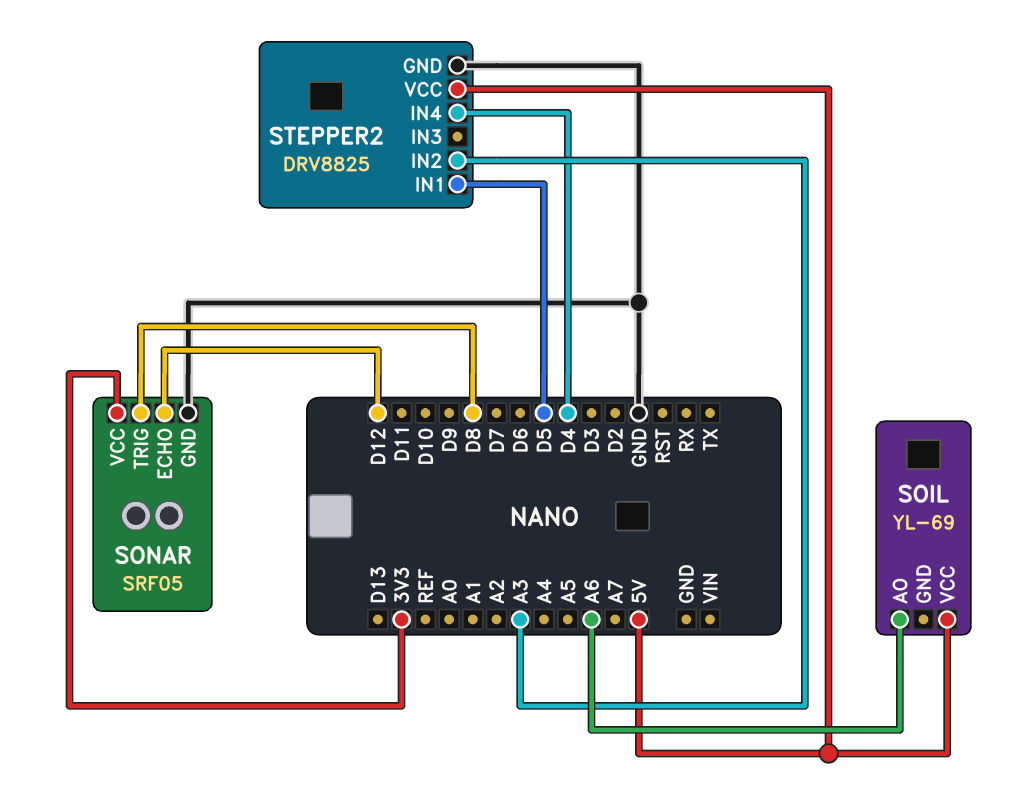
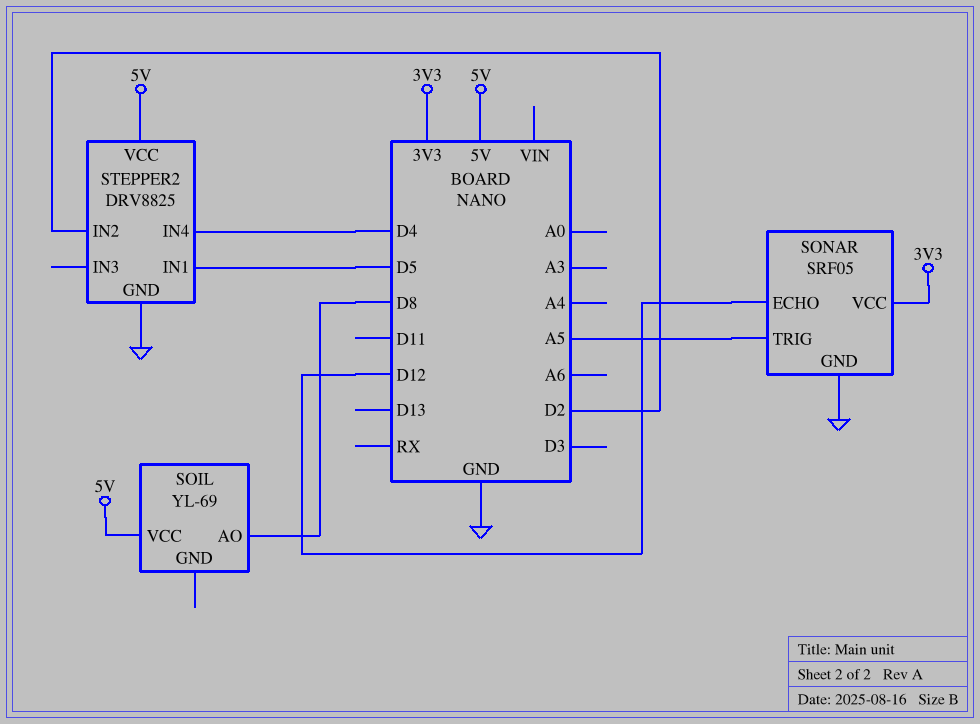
SOIL pin AO: A6 -> D8
SONAR pin TRIG: D8 -> A5
STEPPER2 pin IN2: A3 -> D2

